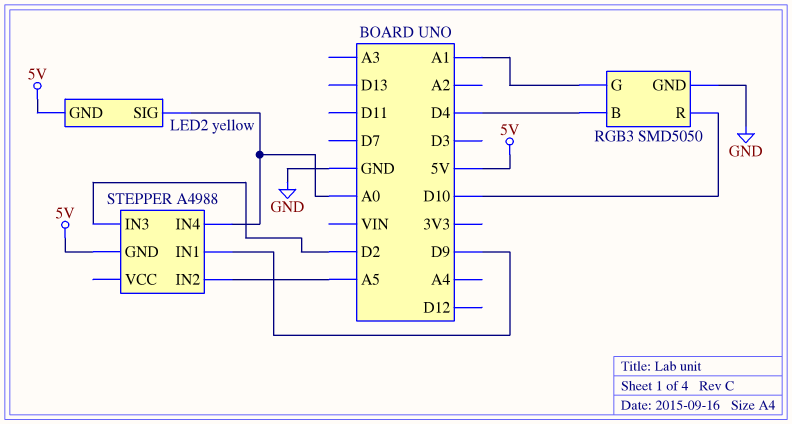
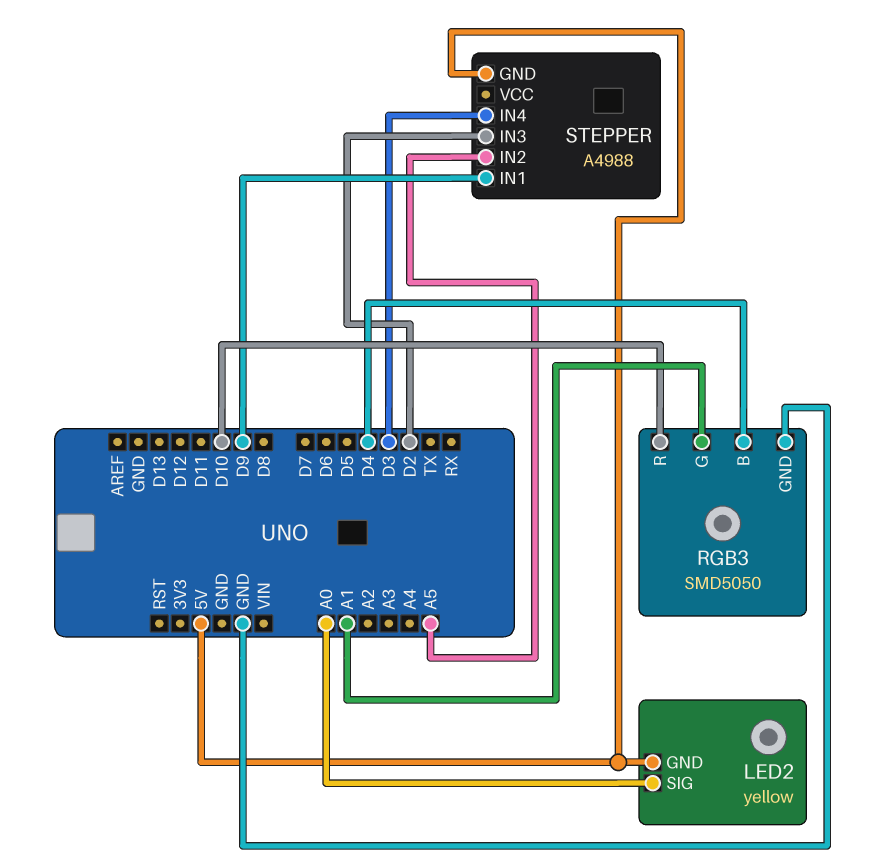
STEPPER pin IN4: A0 -> D3

